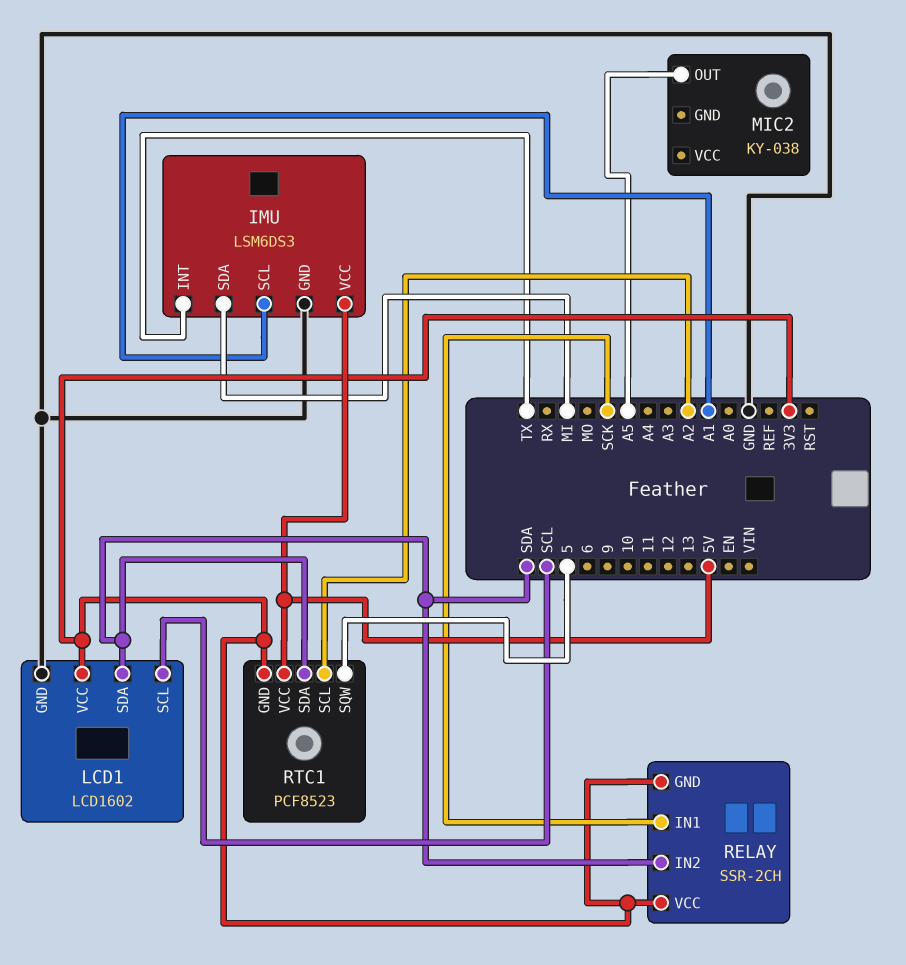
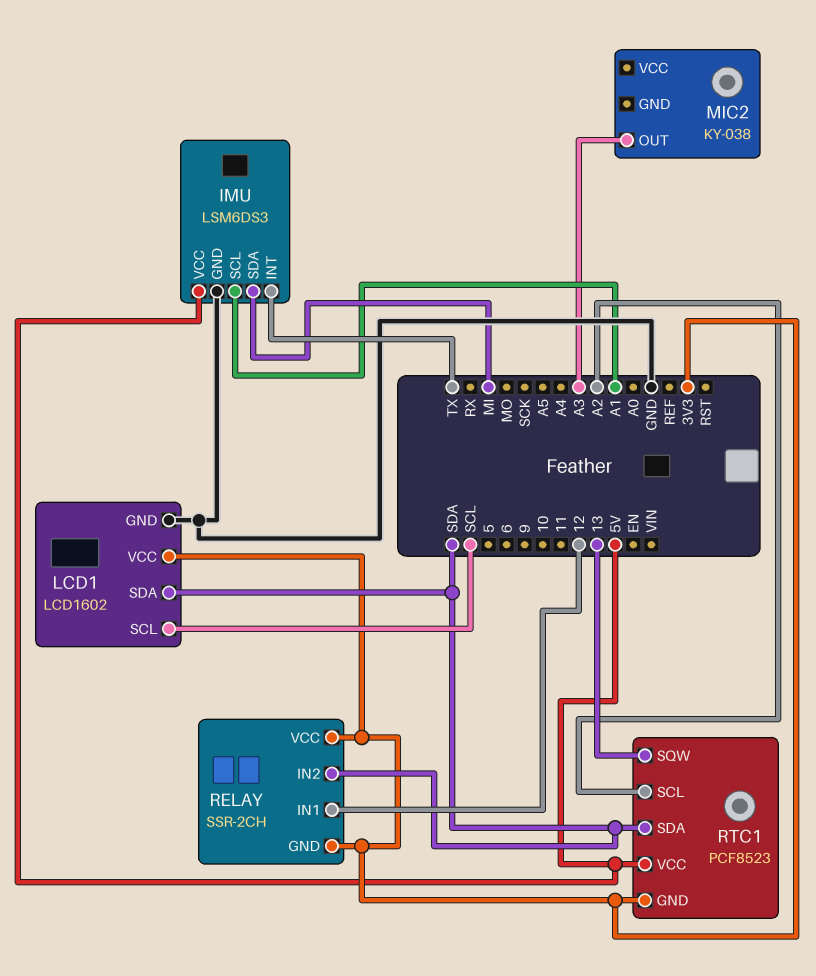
MIC2 pin OUT: A5 -> A3
RELAY pin IN1: SCK -> 12
RTC1 pin SQW: 5 -> 13

